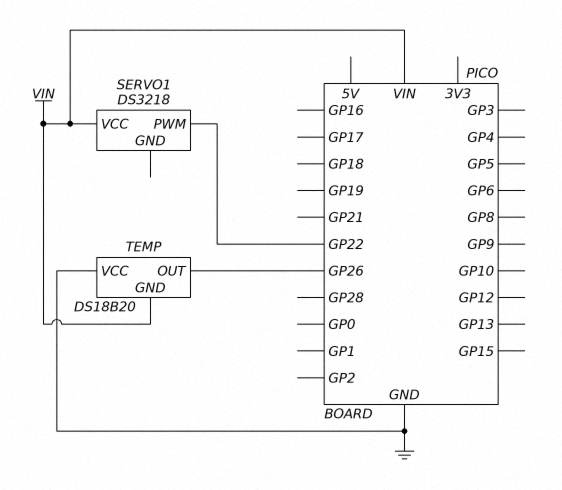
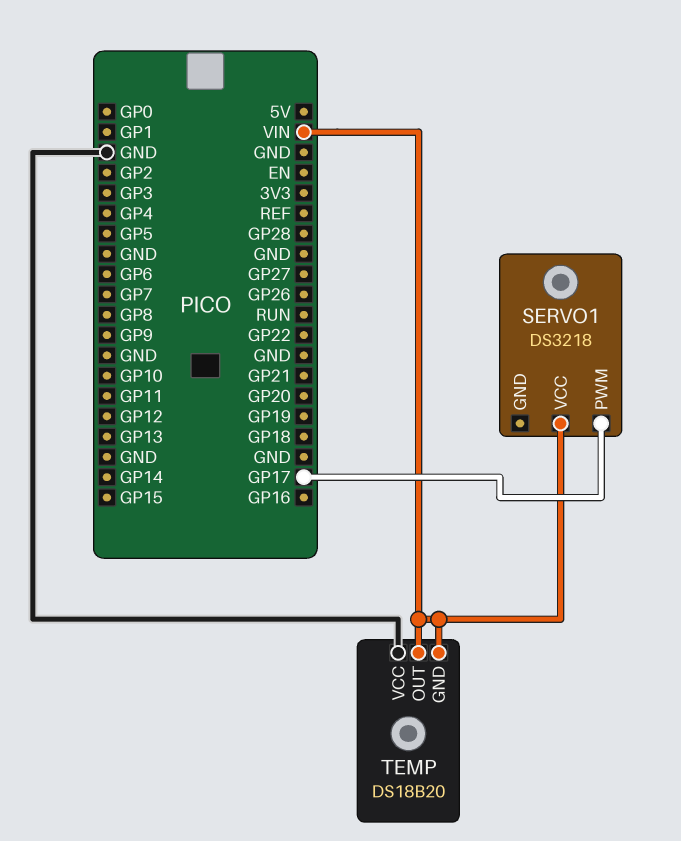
SERVO1 pin PWM: GP22 -> GP17
TEMP pin OUT: GP26 -> VIN

